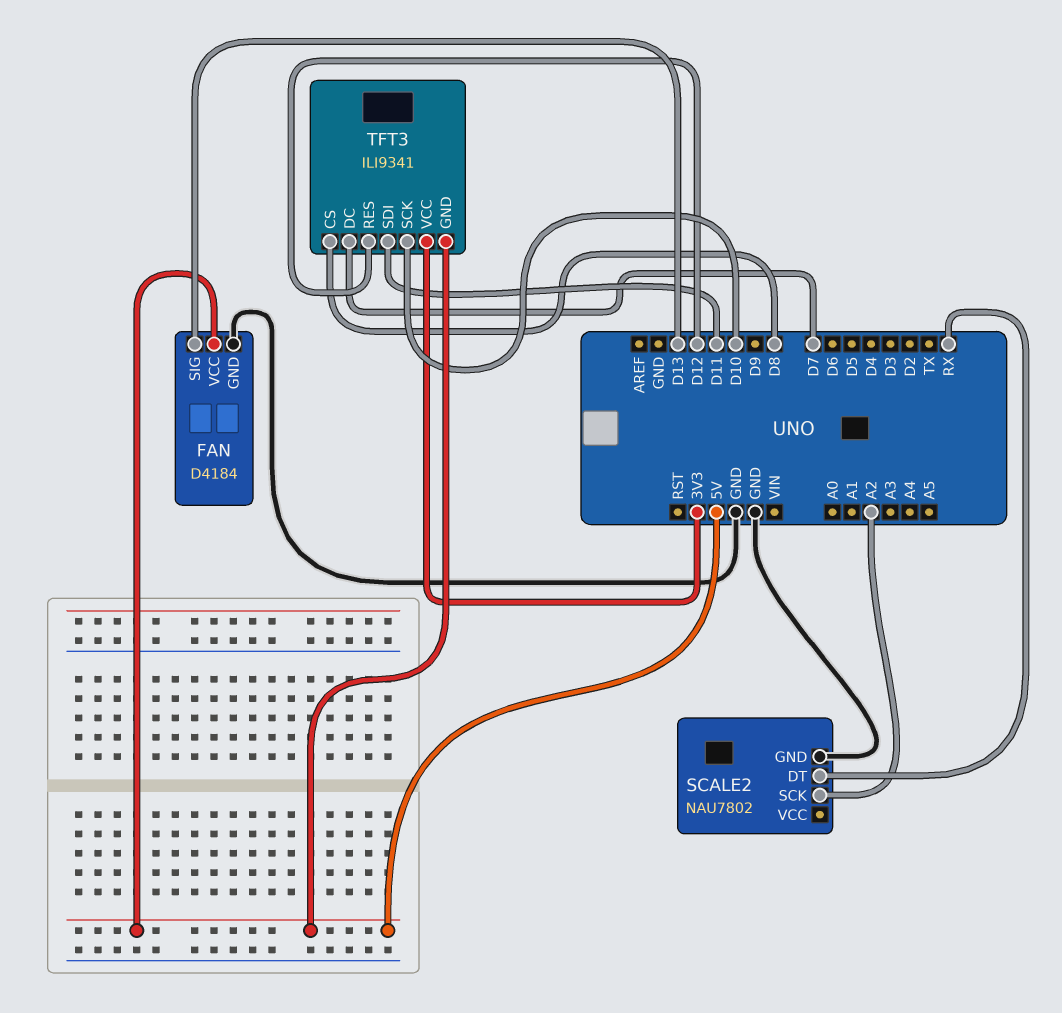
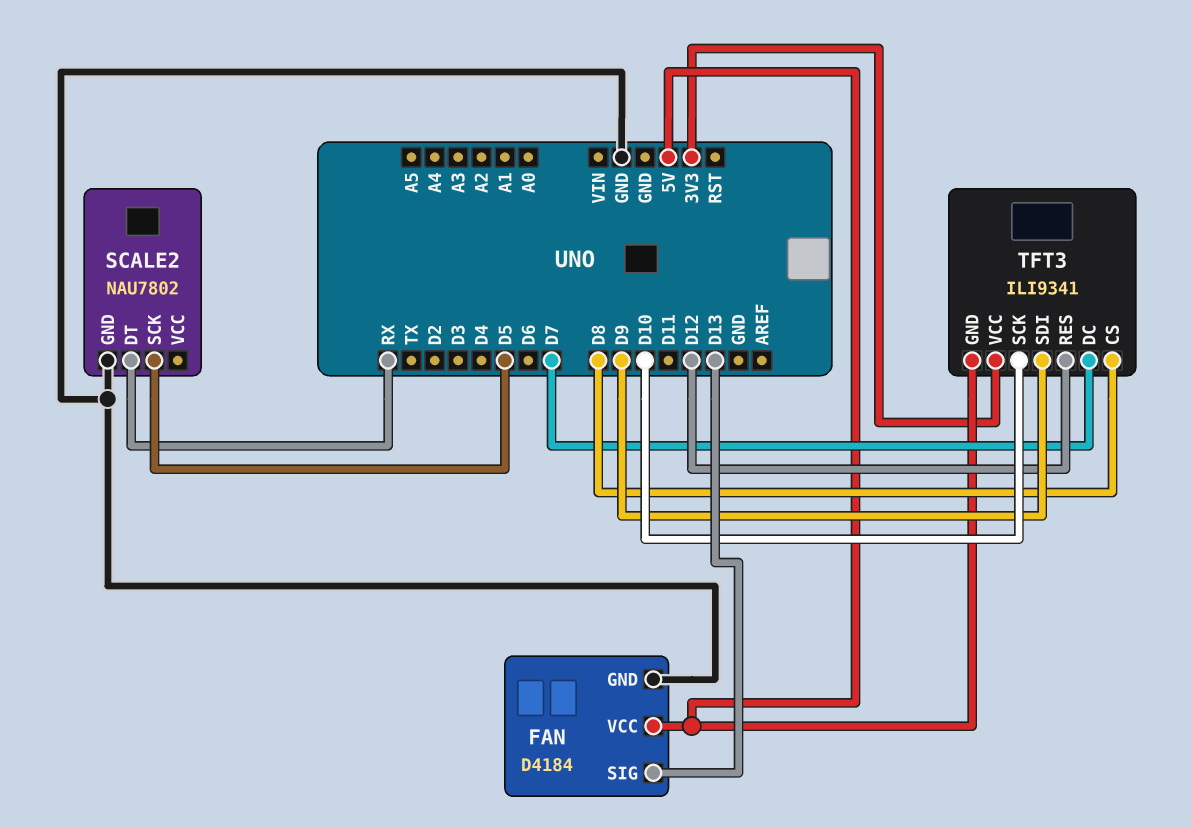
SCALE2 pin SCK: A2 -> D5
TFT3 pin SDI: D11 -> D9

